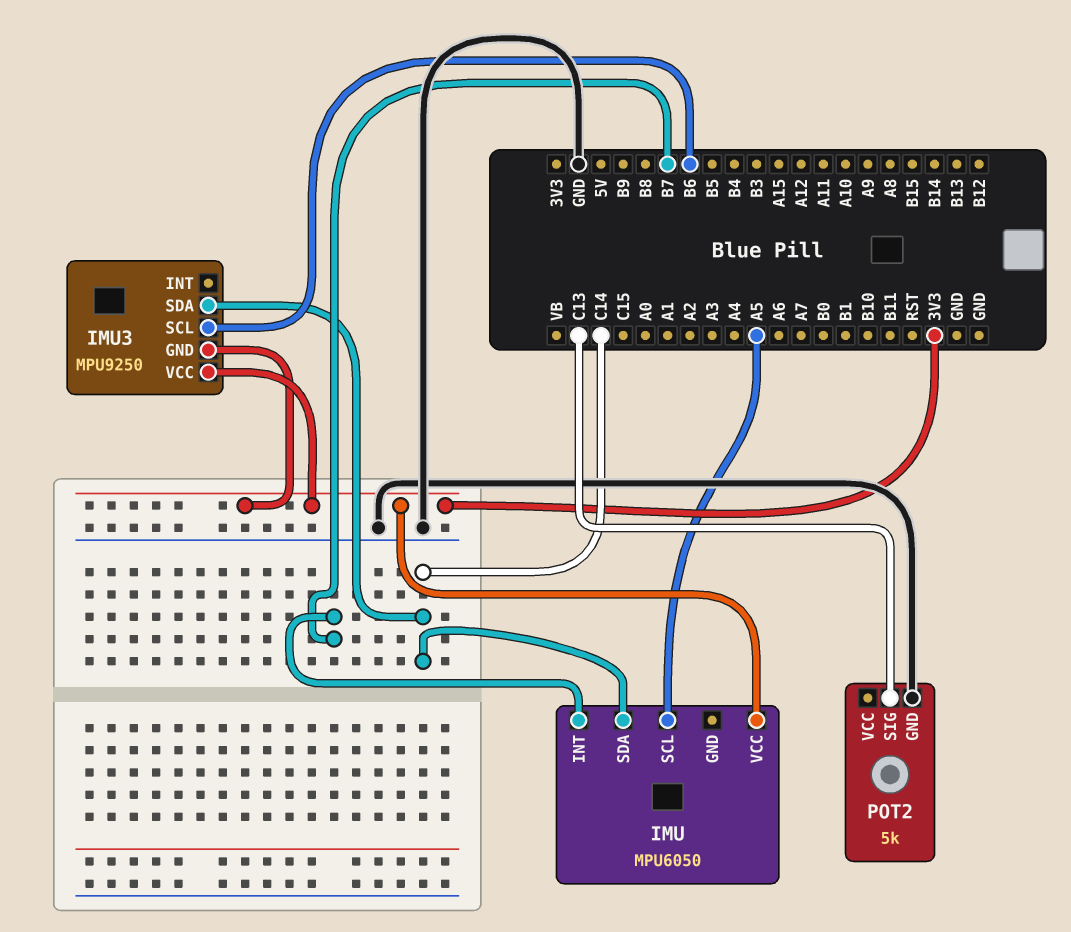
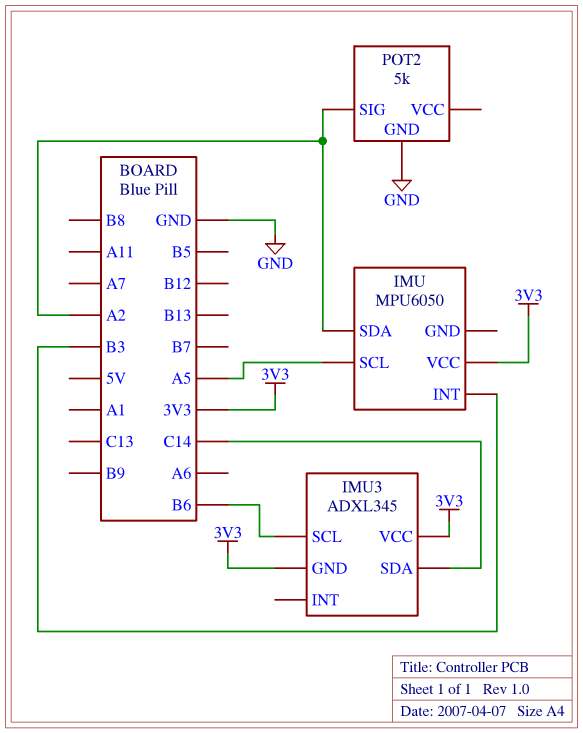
IMU pin INT: B7 -> B3
IMU pin SDA: C14 -> A2
IMU3: MPU9250 -> ADXL345
POT2 pin SIG: C13 -> A2

